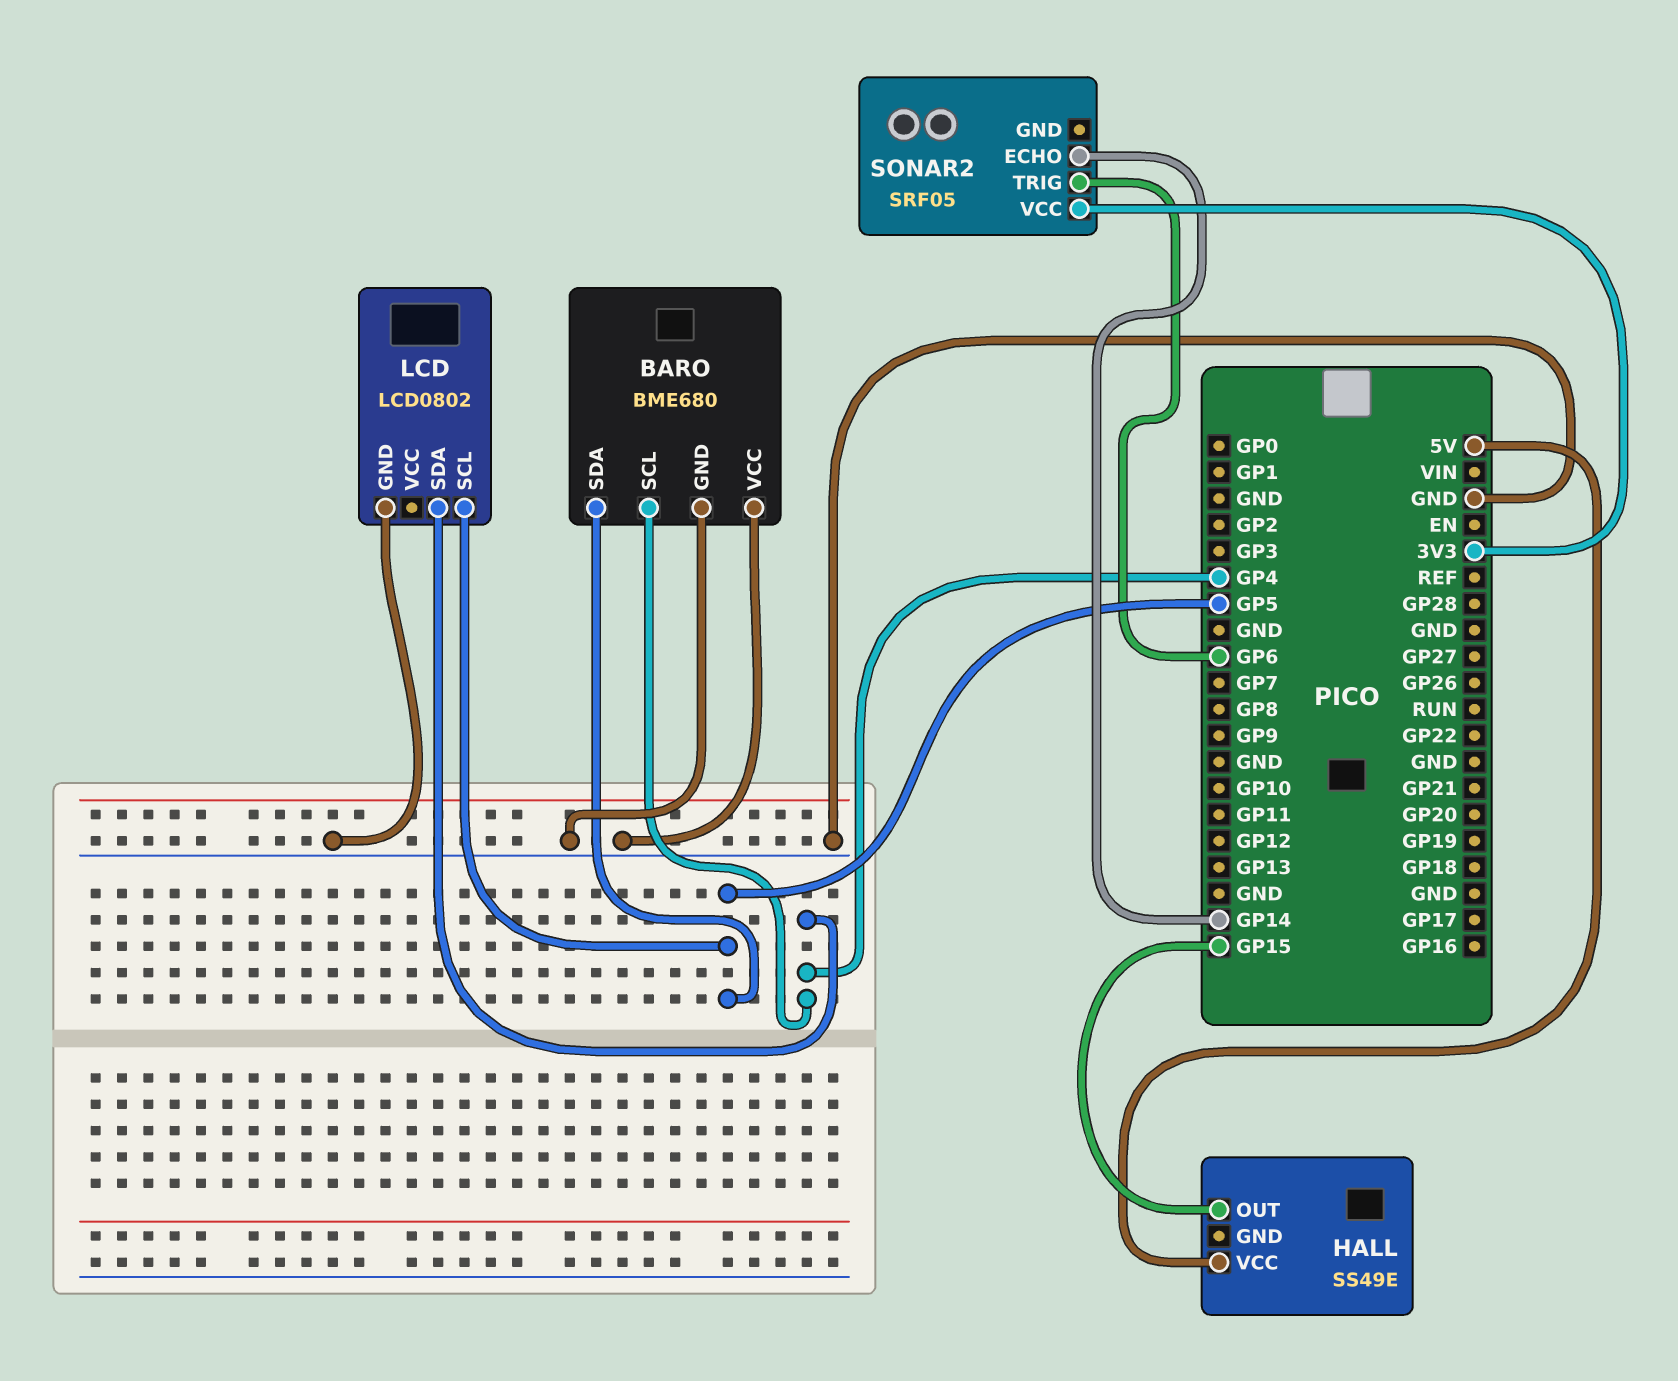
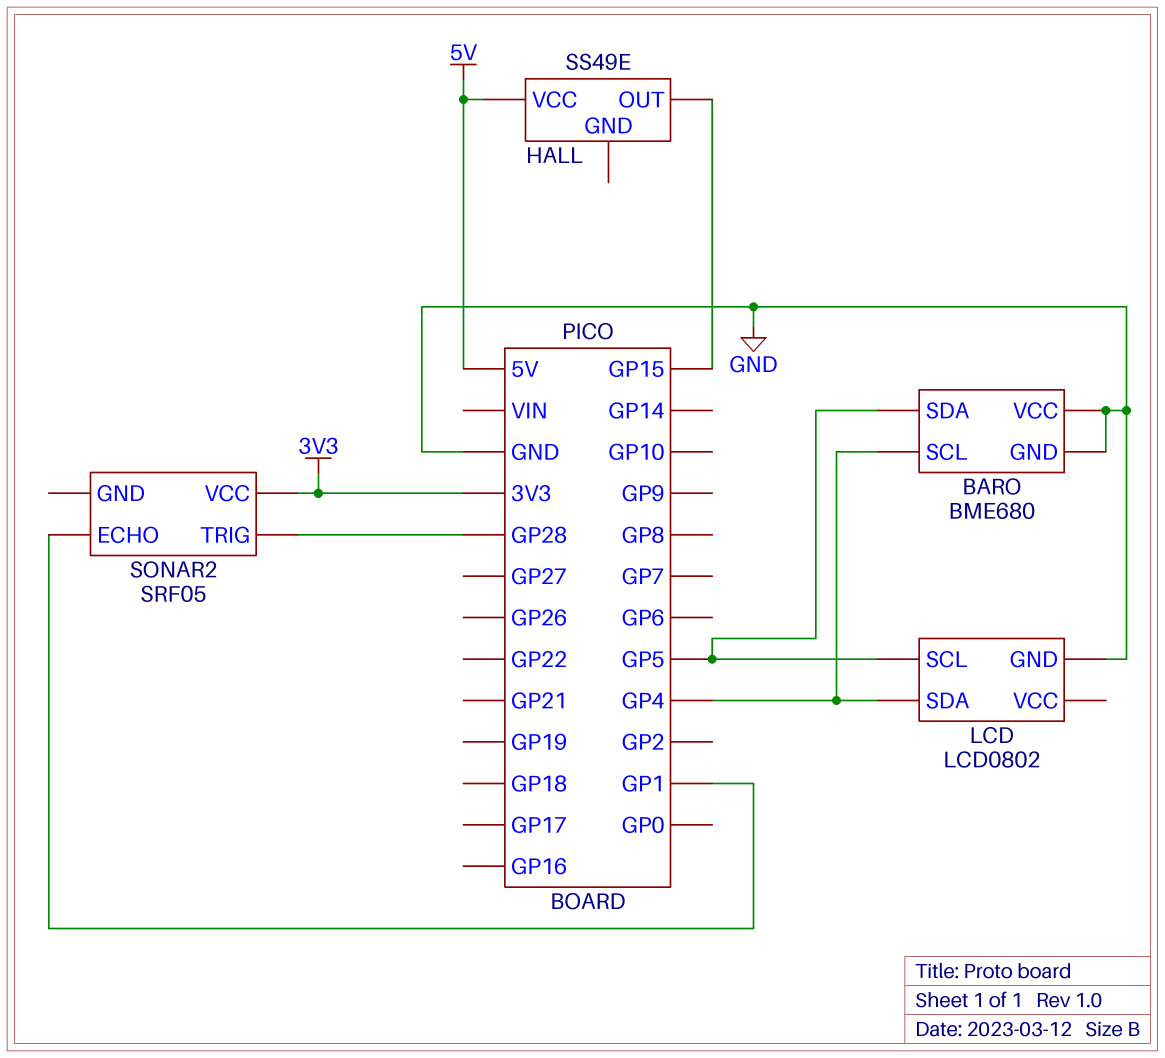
SONAR2 pin ECHO: GP14 -> GP1
SONAR2 pin TRIG: GP6 -> GP28

